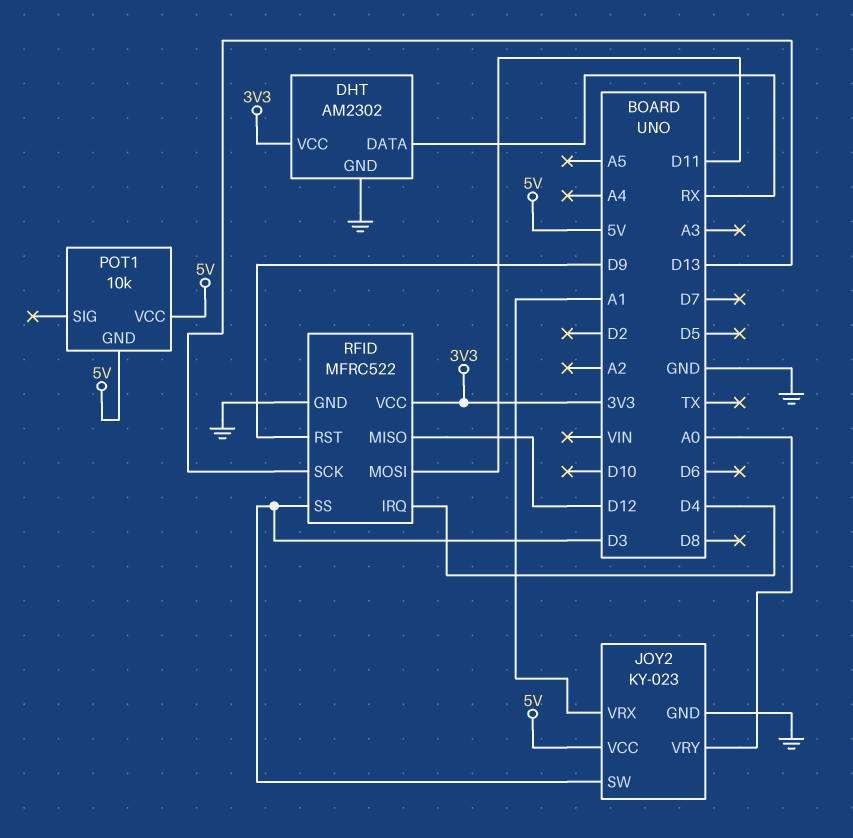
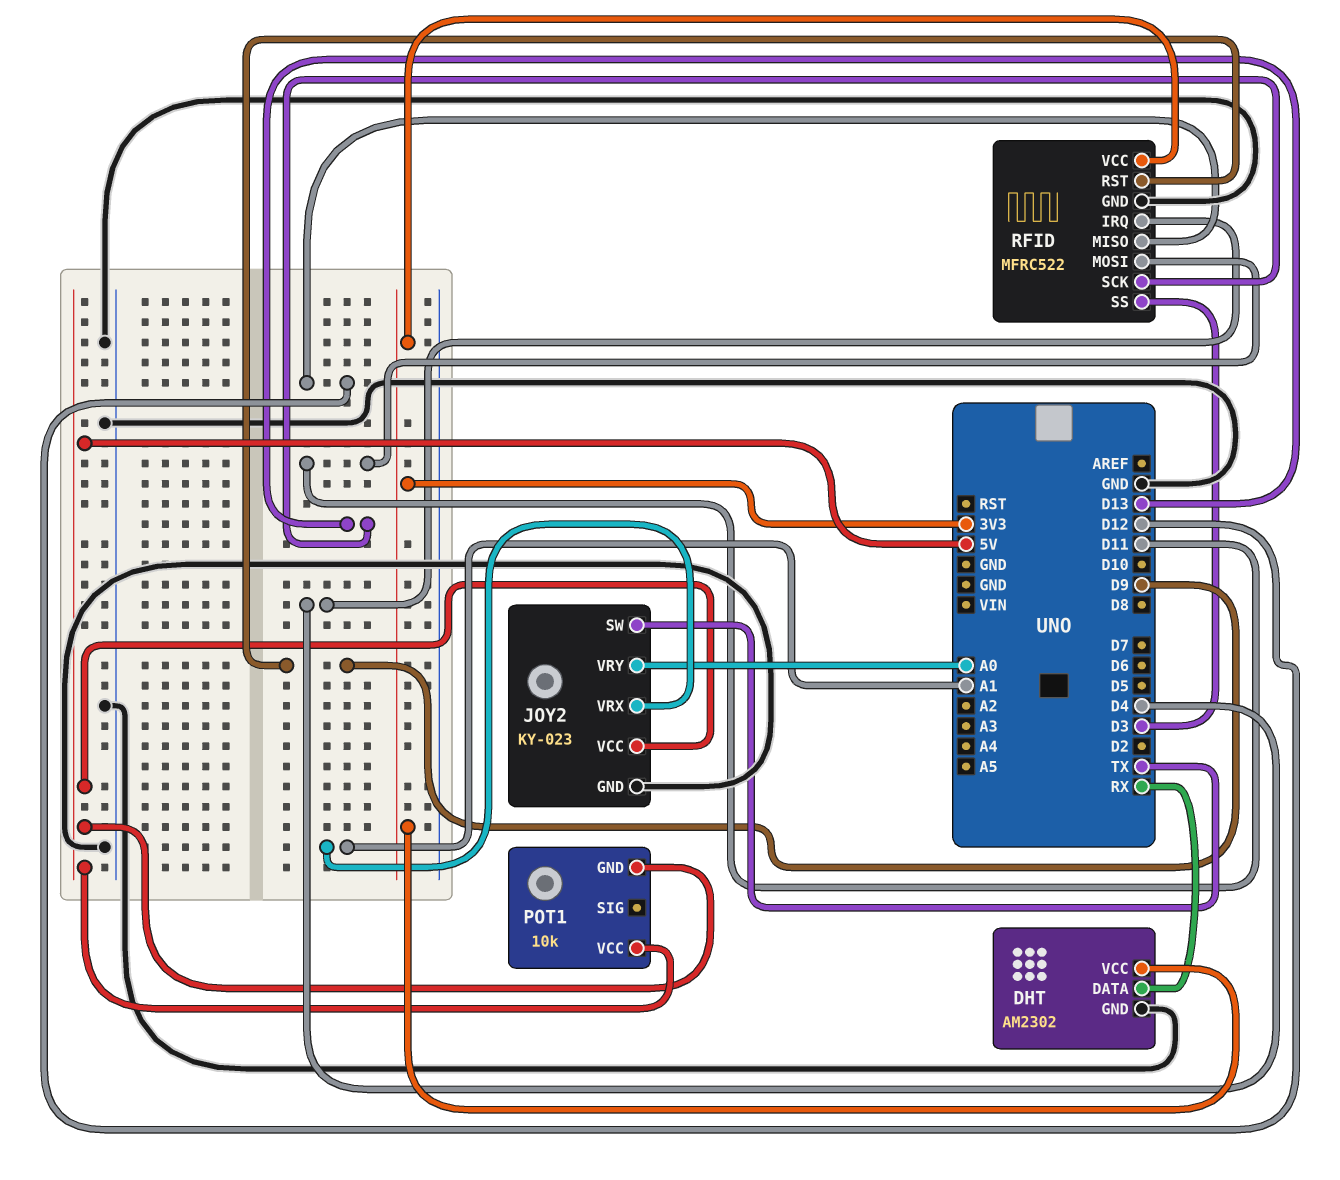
JOY2 pin SW: D3 -> TX

